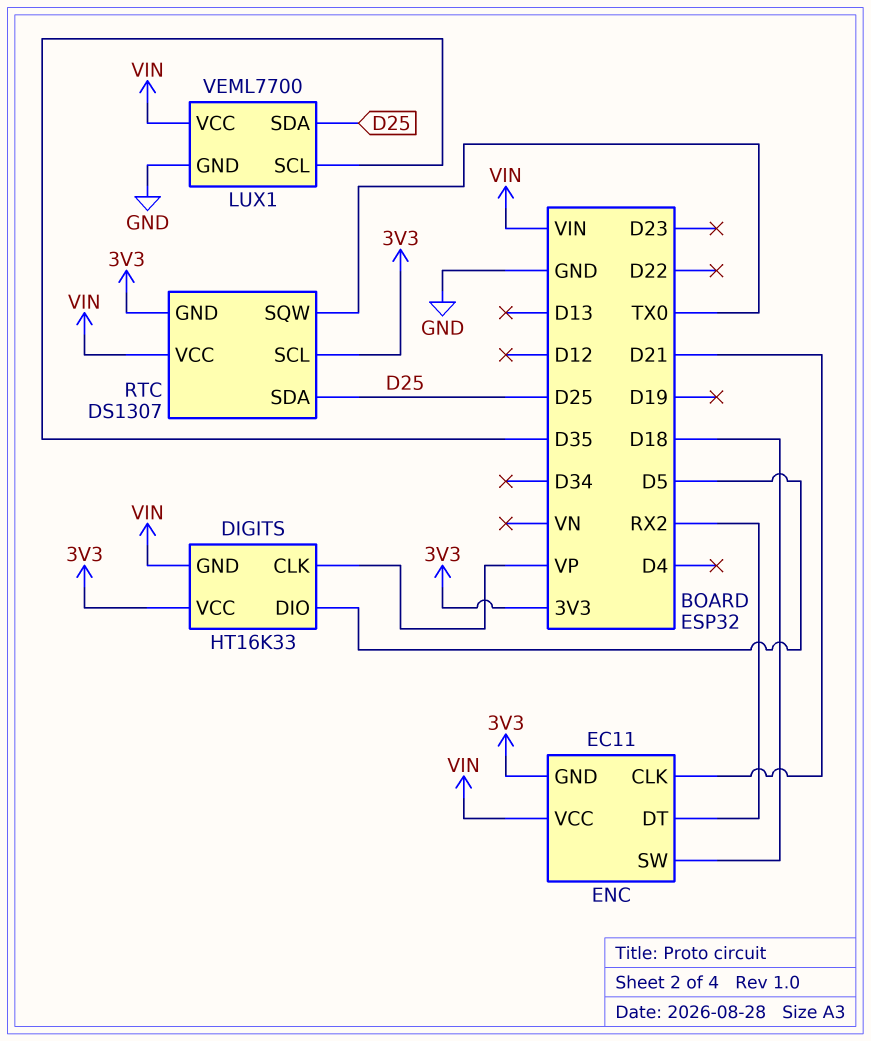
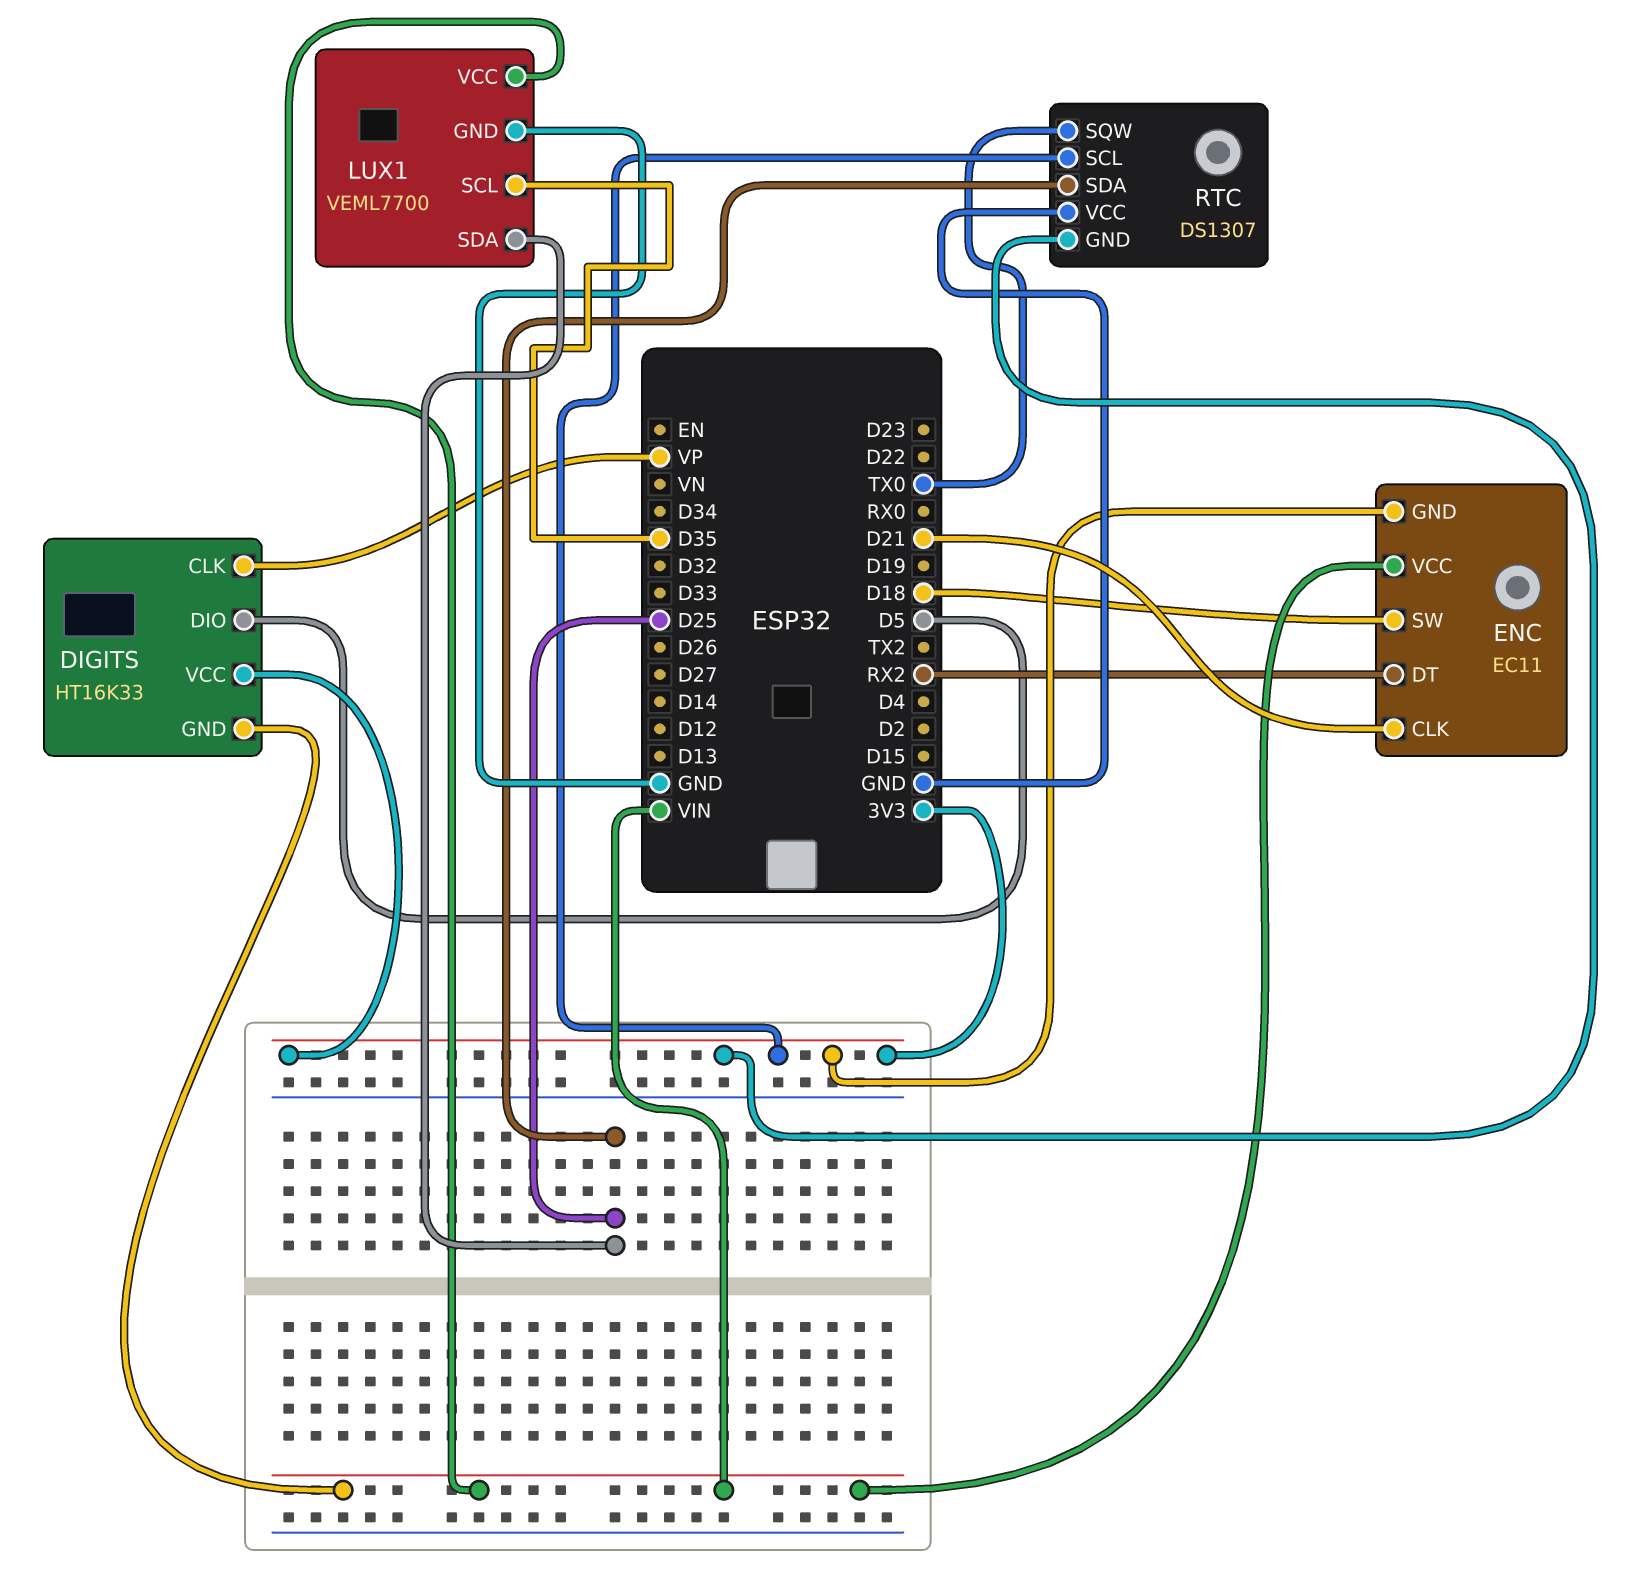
RTC pin VCC: VIN -> GND

